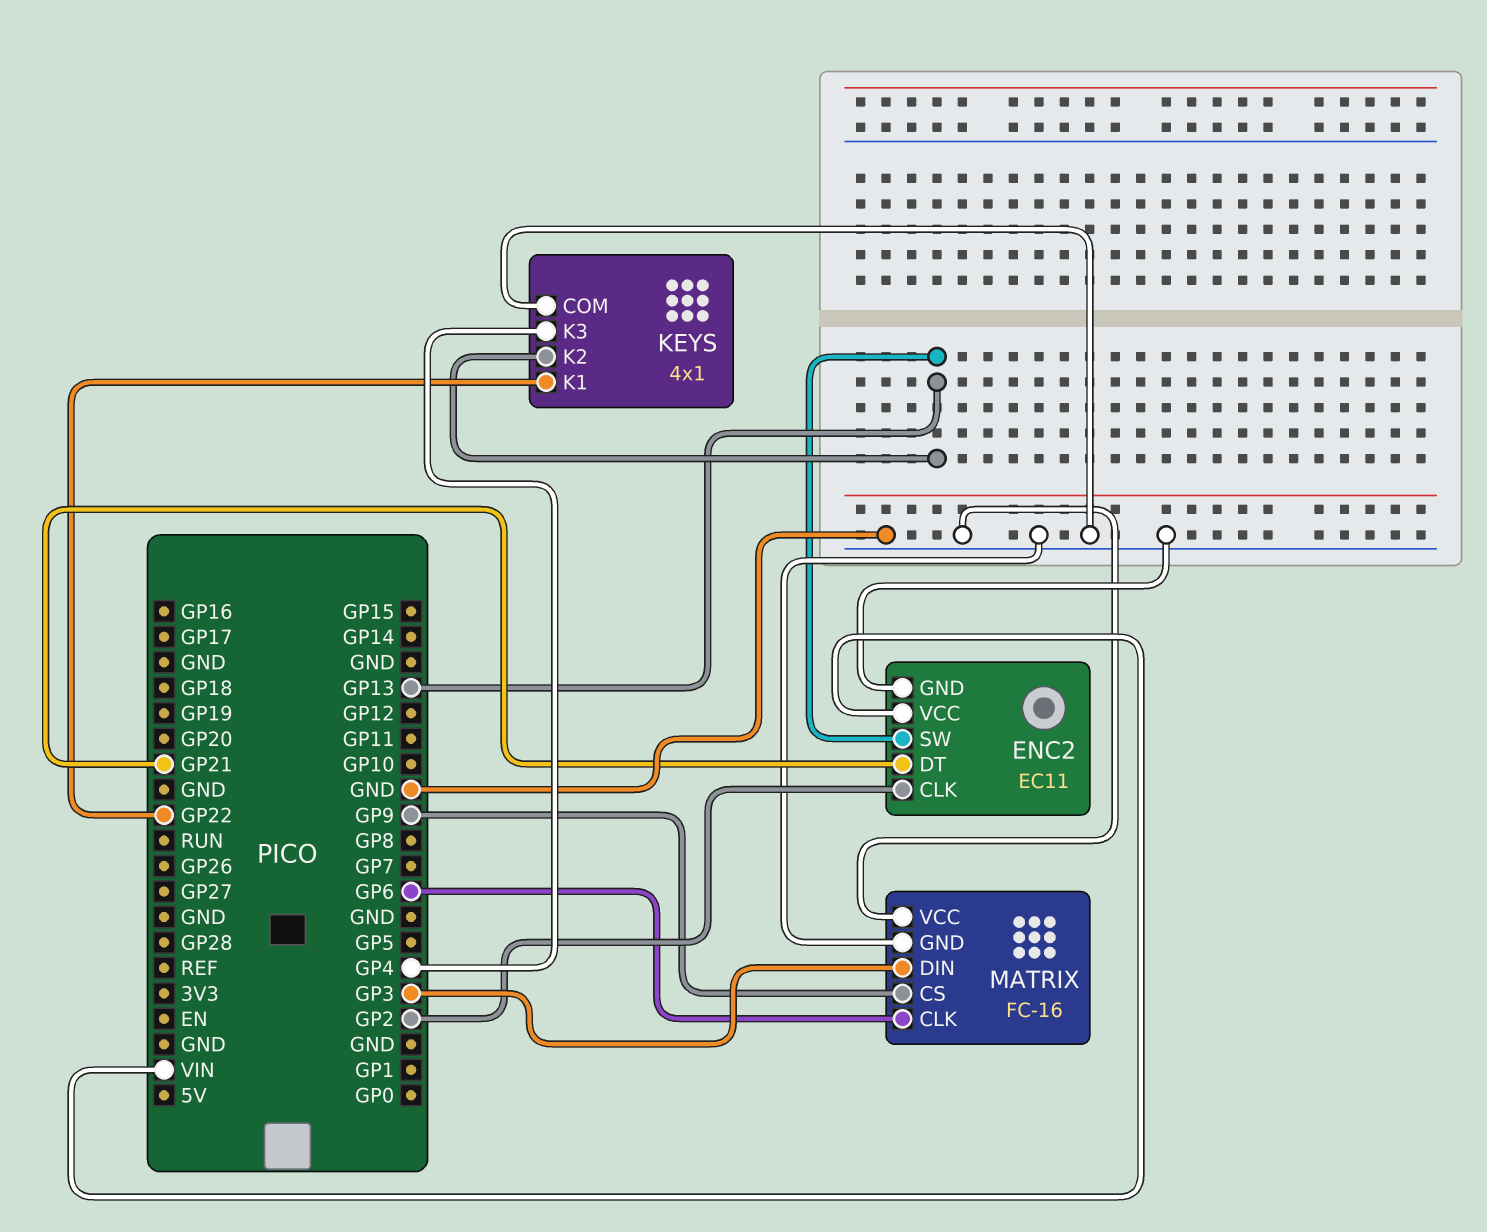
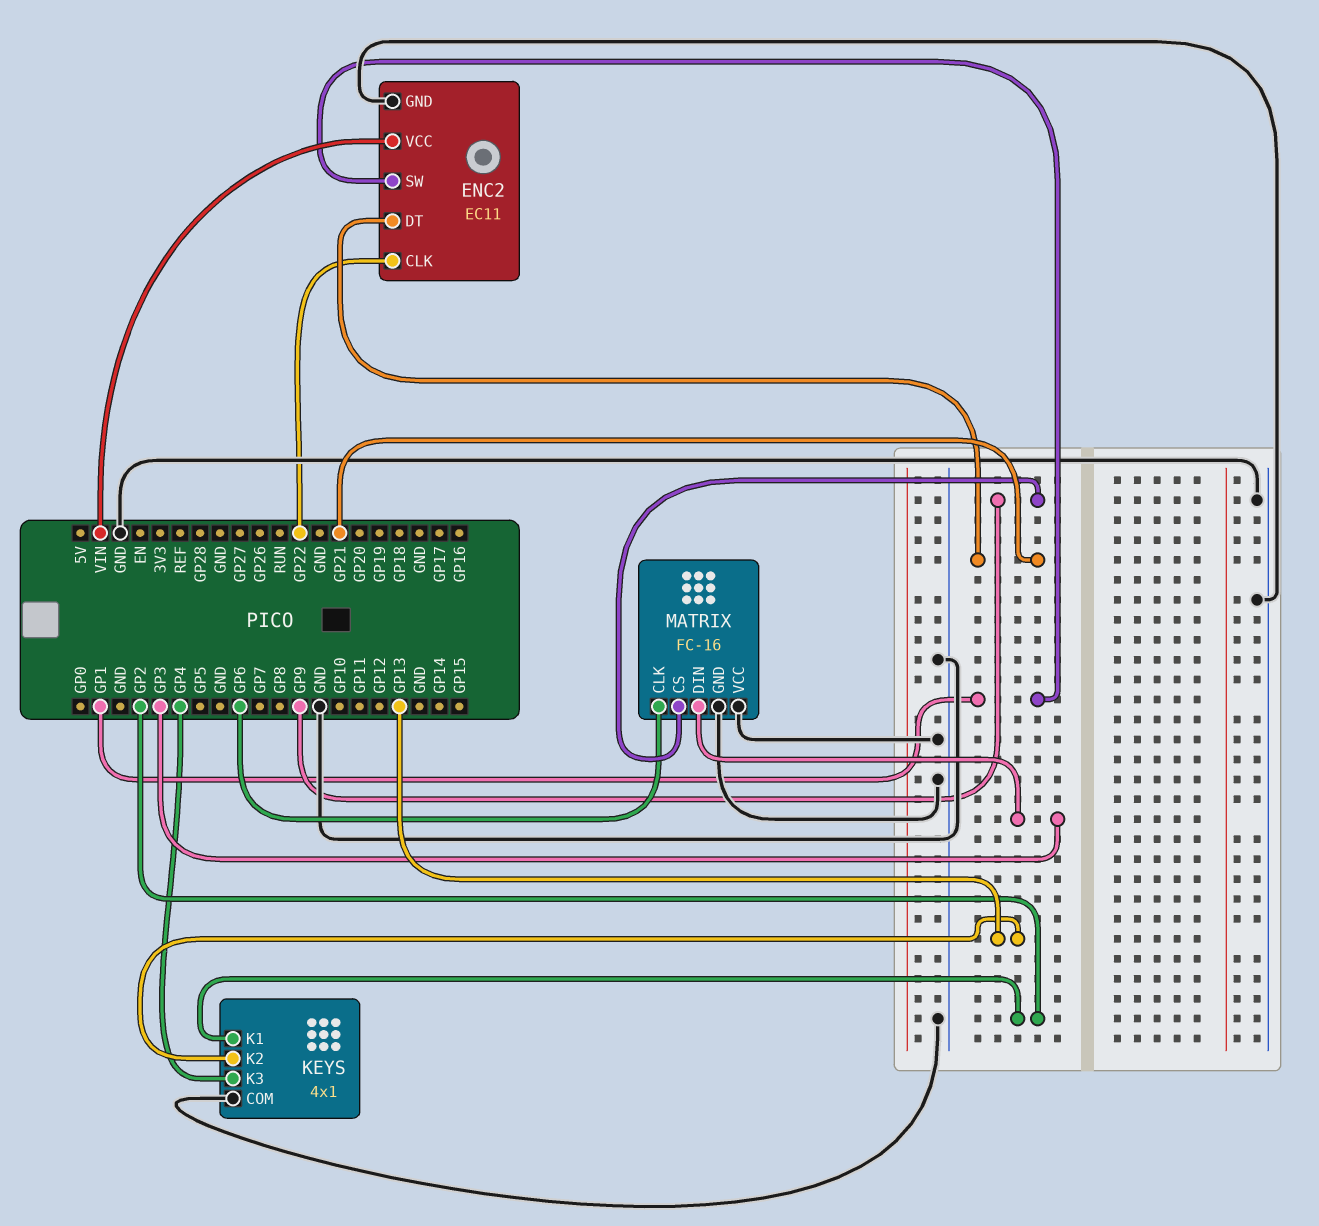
ENC2 pin CLK: GP2 -> GP22
ENC2 pin SW: GP13 -> GP1
KEYS pin K1: GP22 -> GP2

